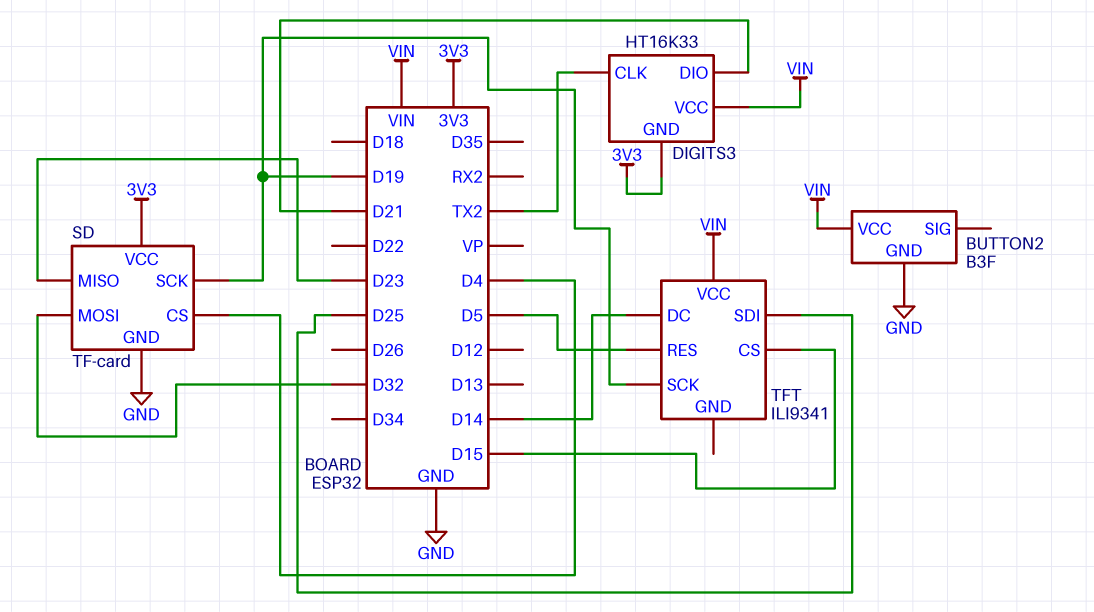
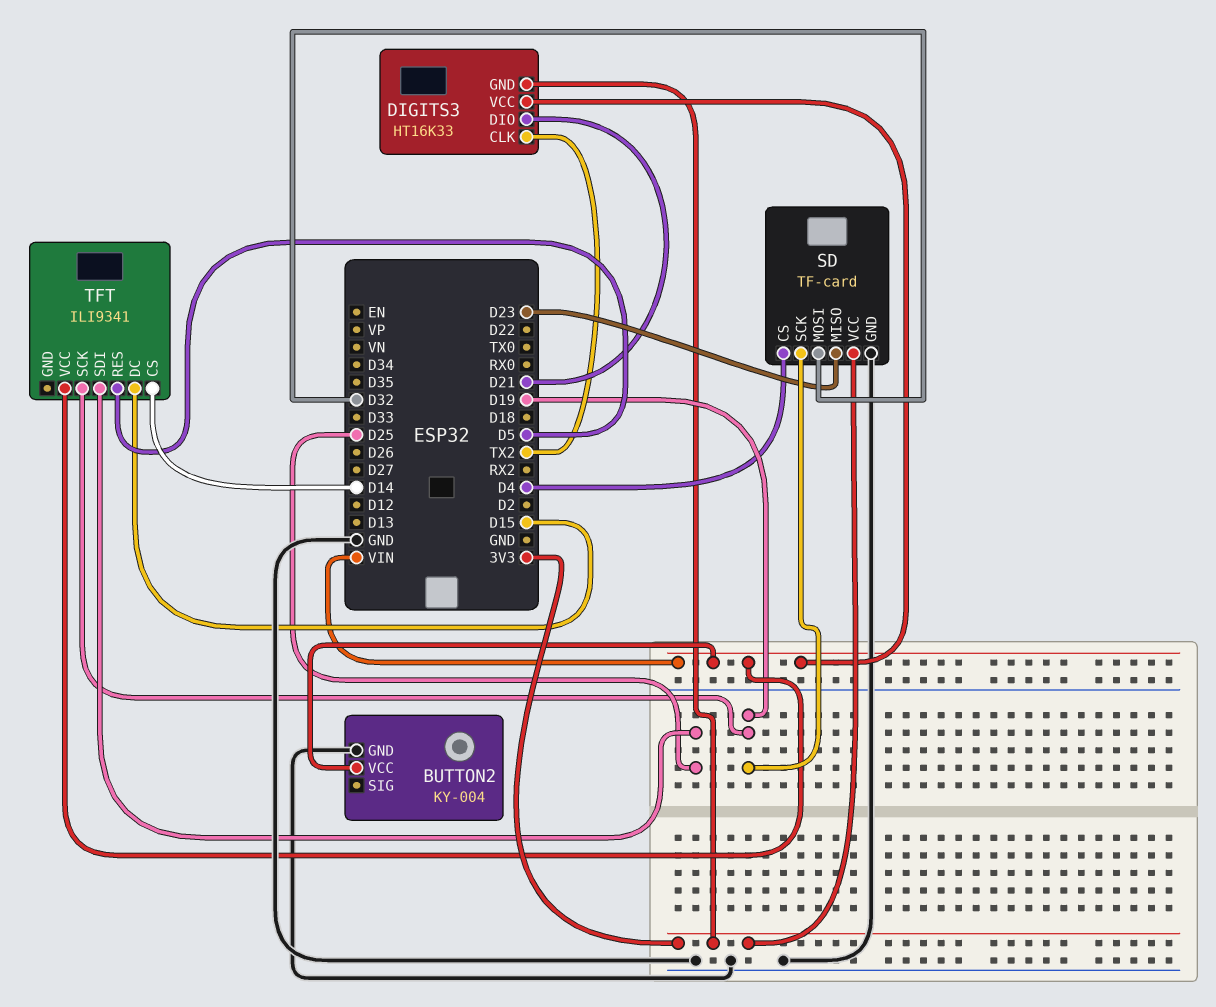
BUTTON2: B3F -> KY-004
TFT pin CS: D15 -> D14
TFT pin DC: D14 -> D15

